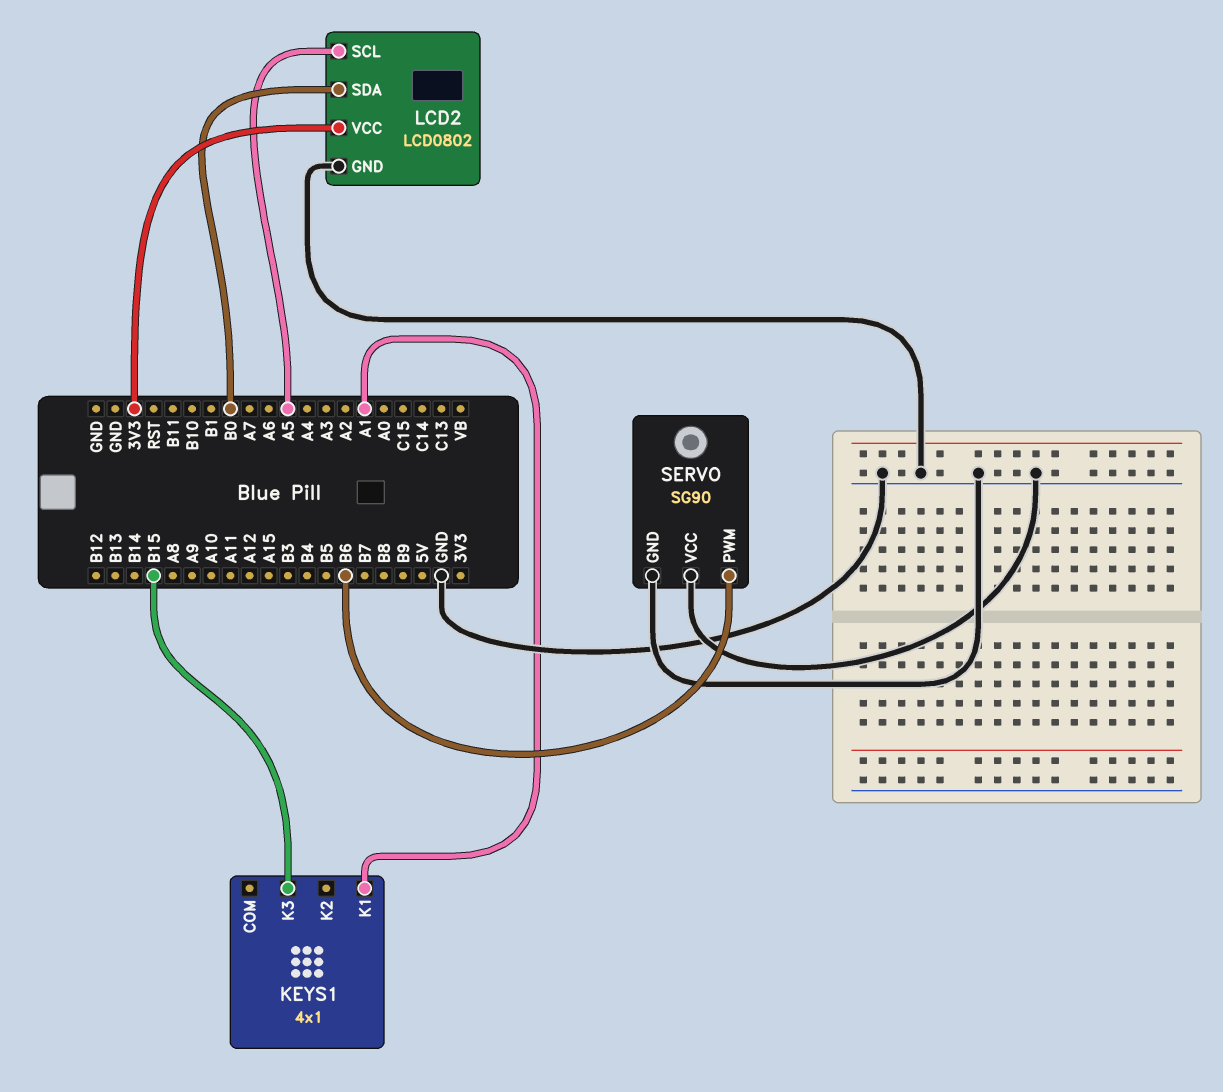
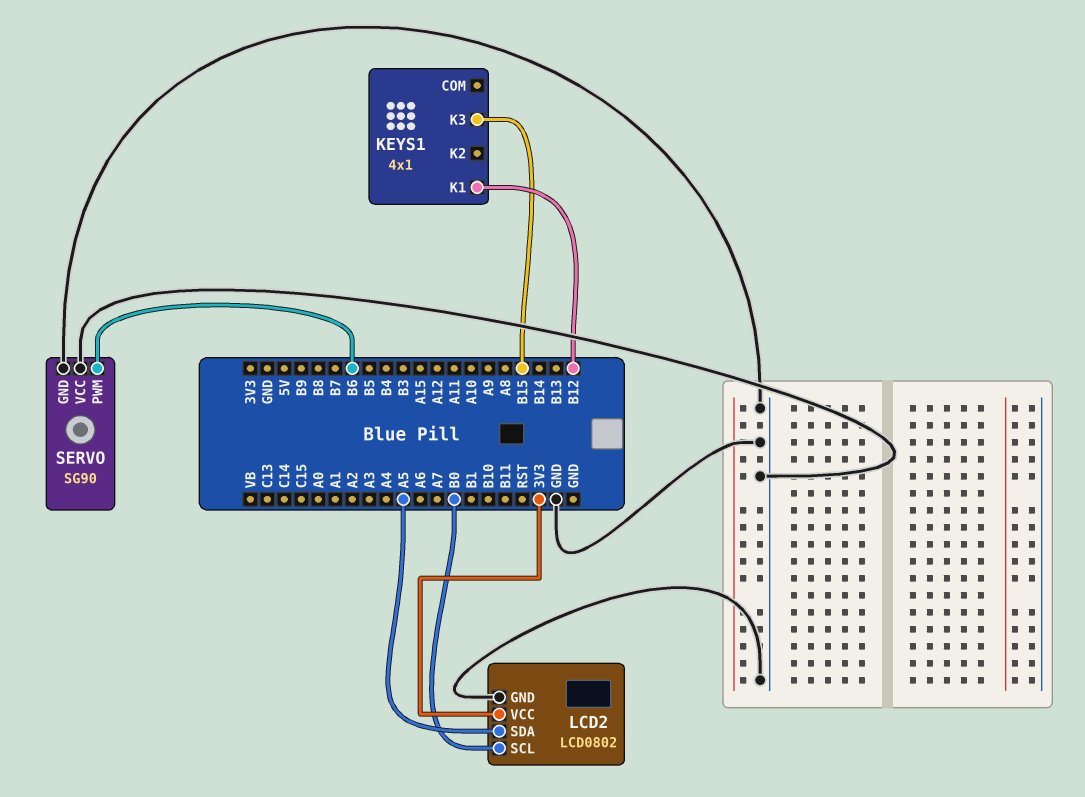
KEYS1 pin K1: A1 -> B12
LCD2 pin SCL: A5 -> B0
LCD2 pin SDA: B0 -> A5

